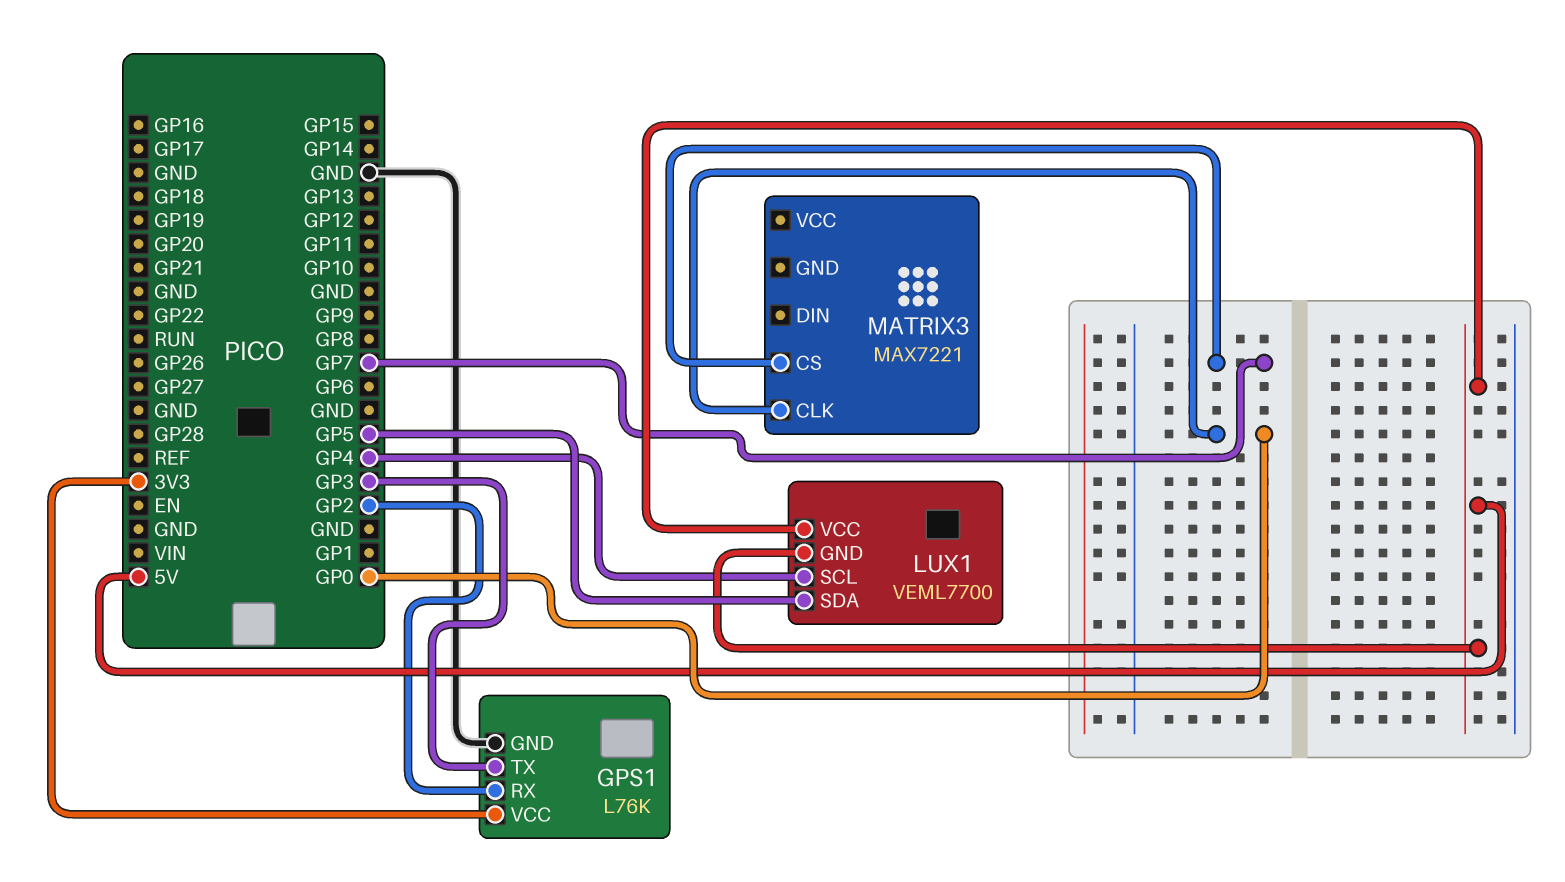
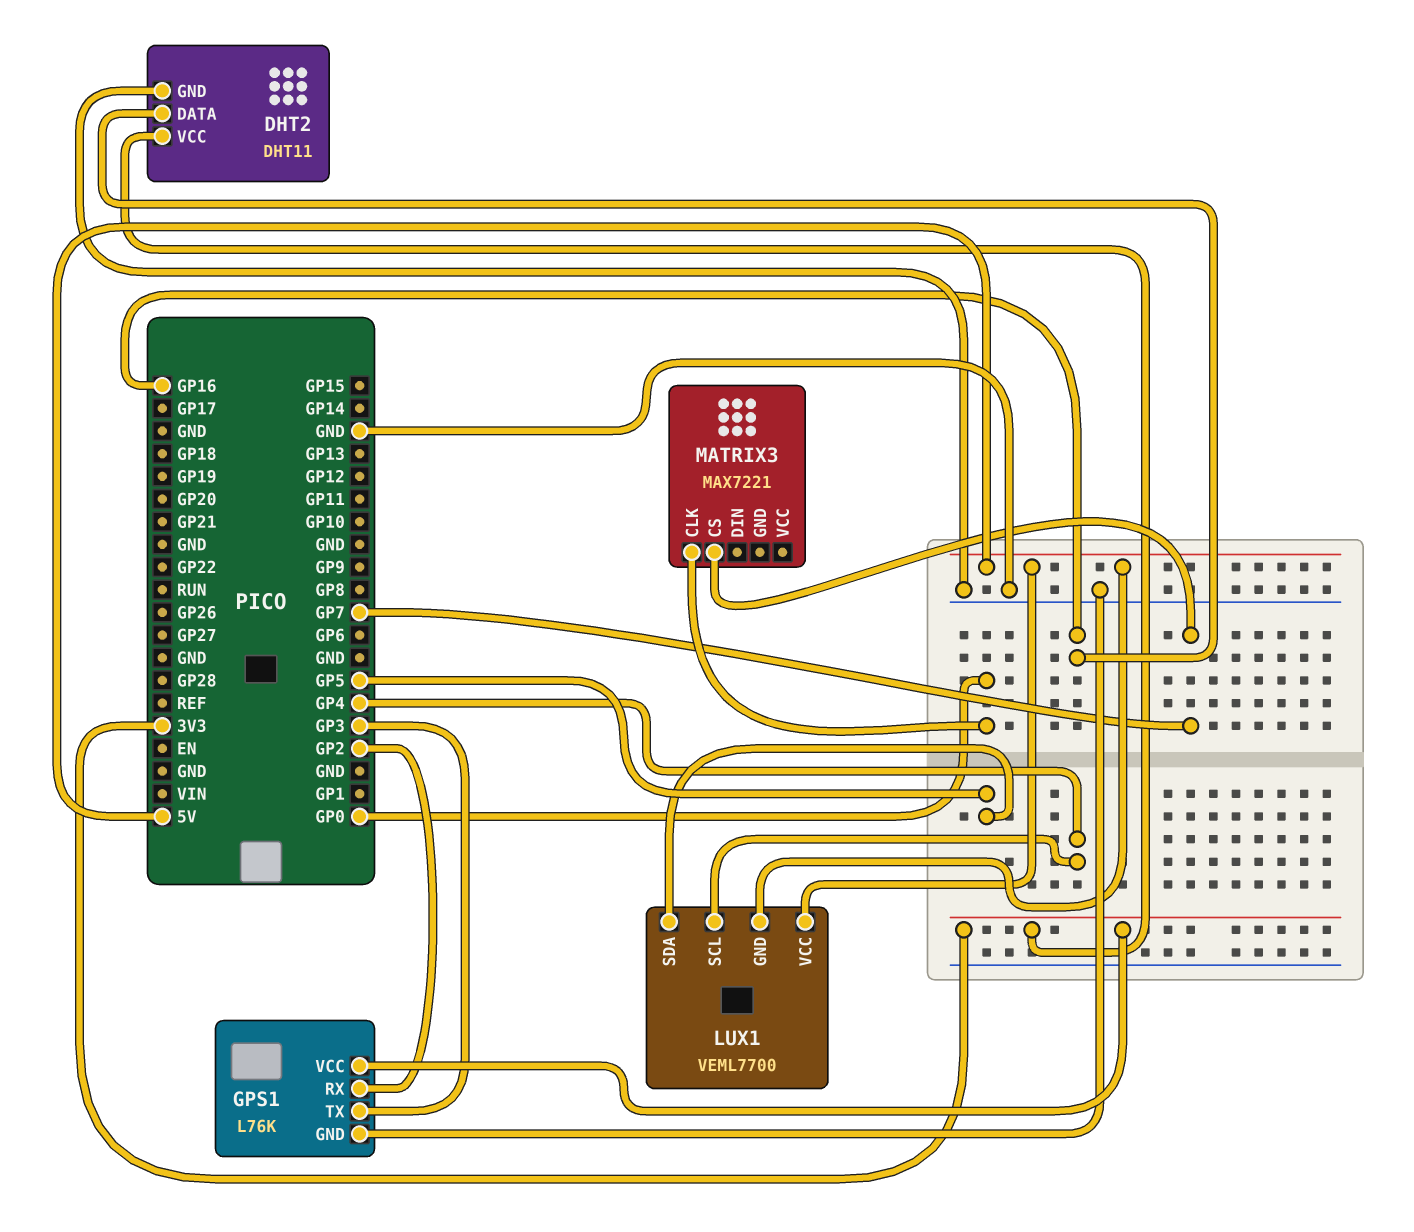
DHT2: none -> DHT11
DHT2 pin DATA: none -> GP16
DHT2 pin GND: none -> GND
DHT2 pin VCC: none -> 3V3

